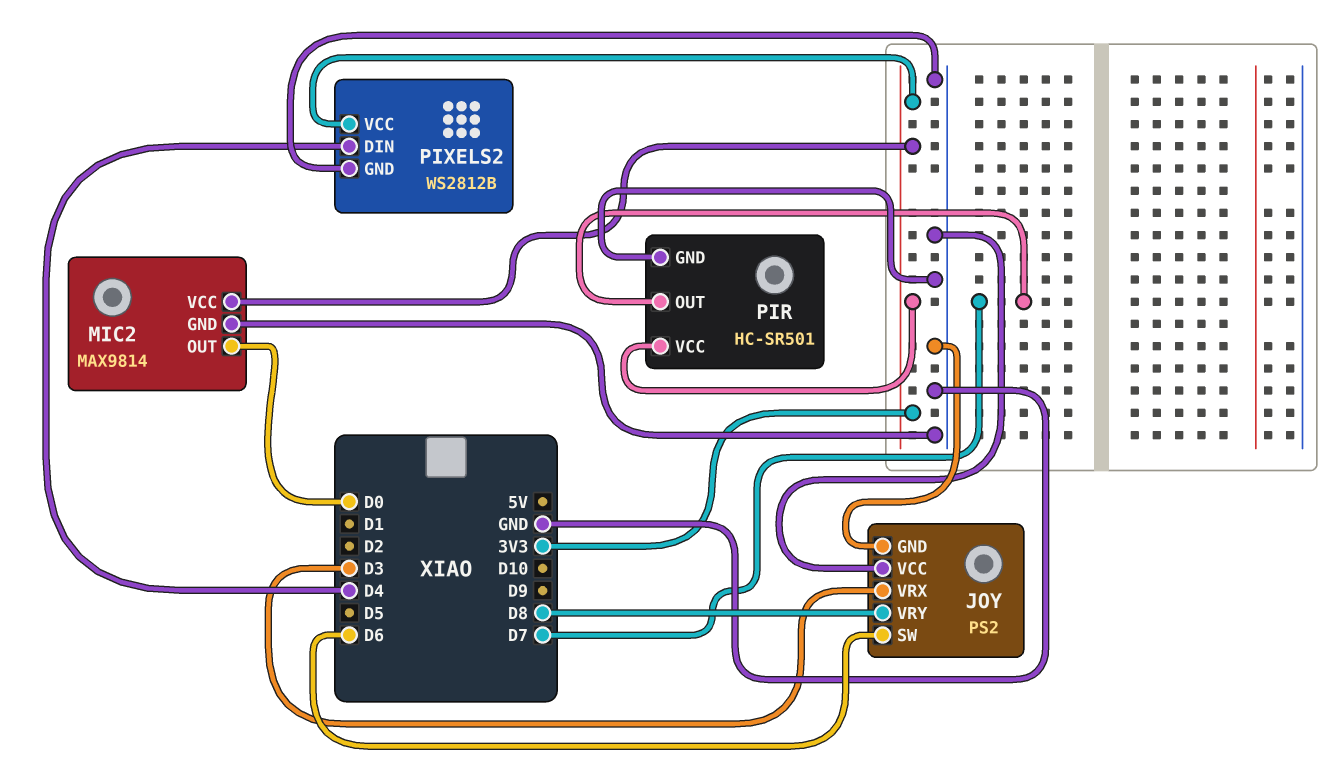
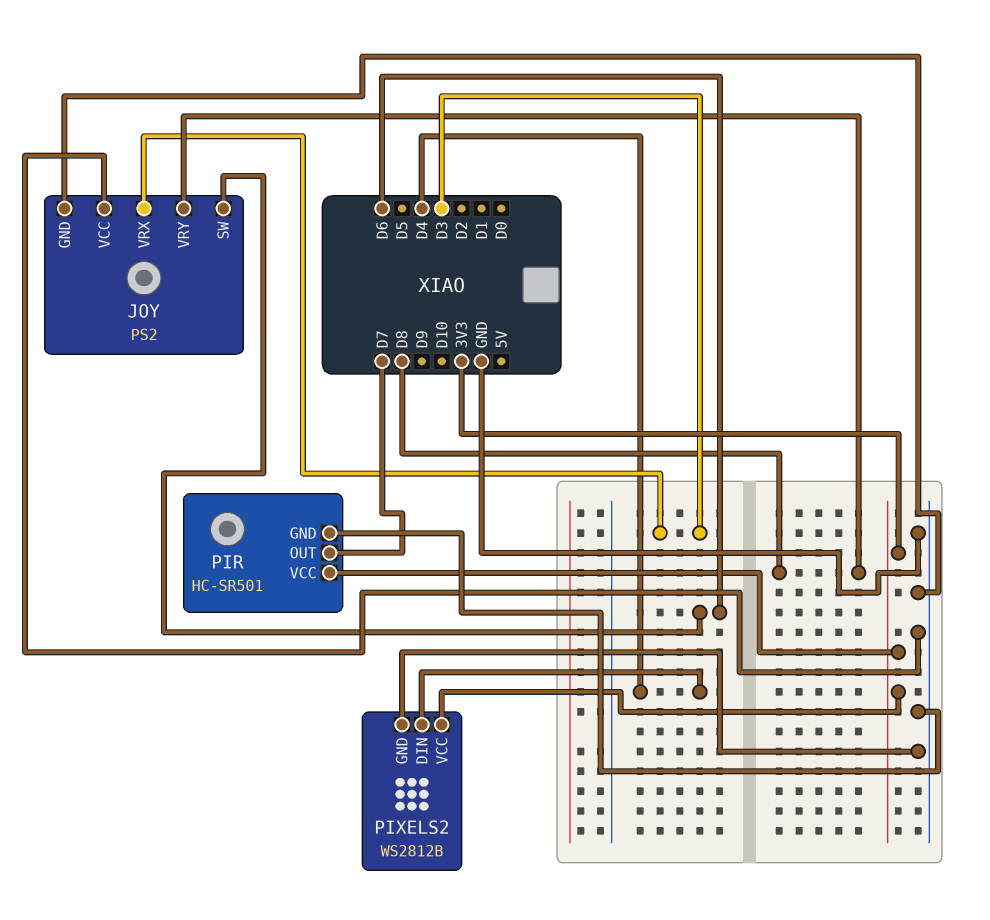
MIC2: MAX9814 -> none
MIC2 pin GND: GND -> none
MIC2 pin OUT: D0 -> none
MIC2 pin VCC: 3V3 -> none

